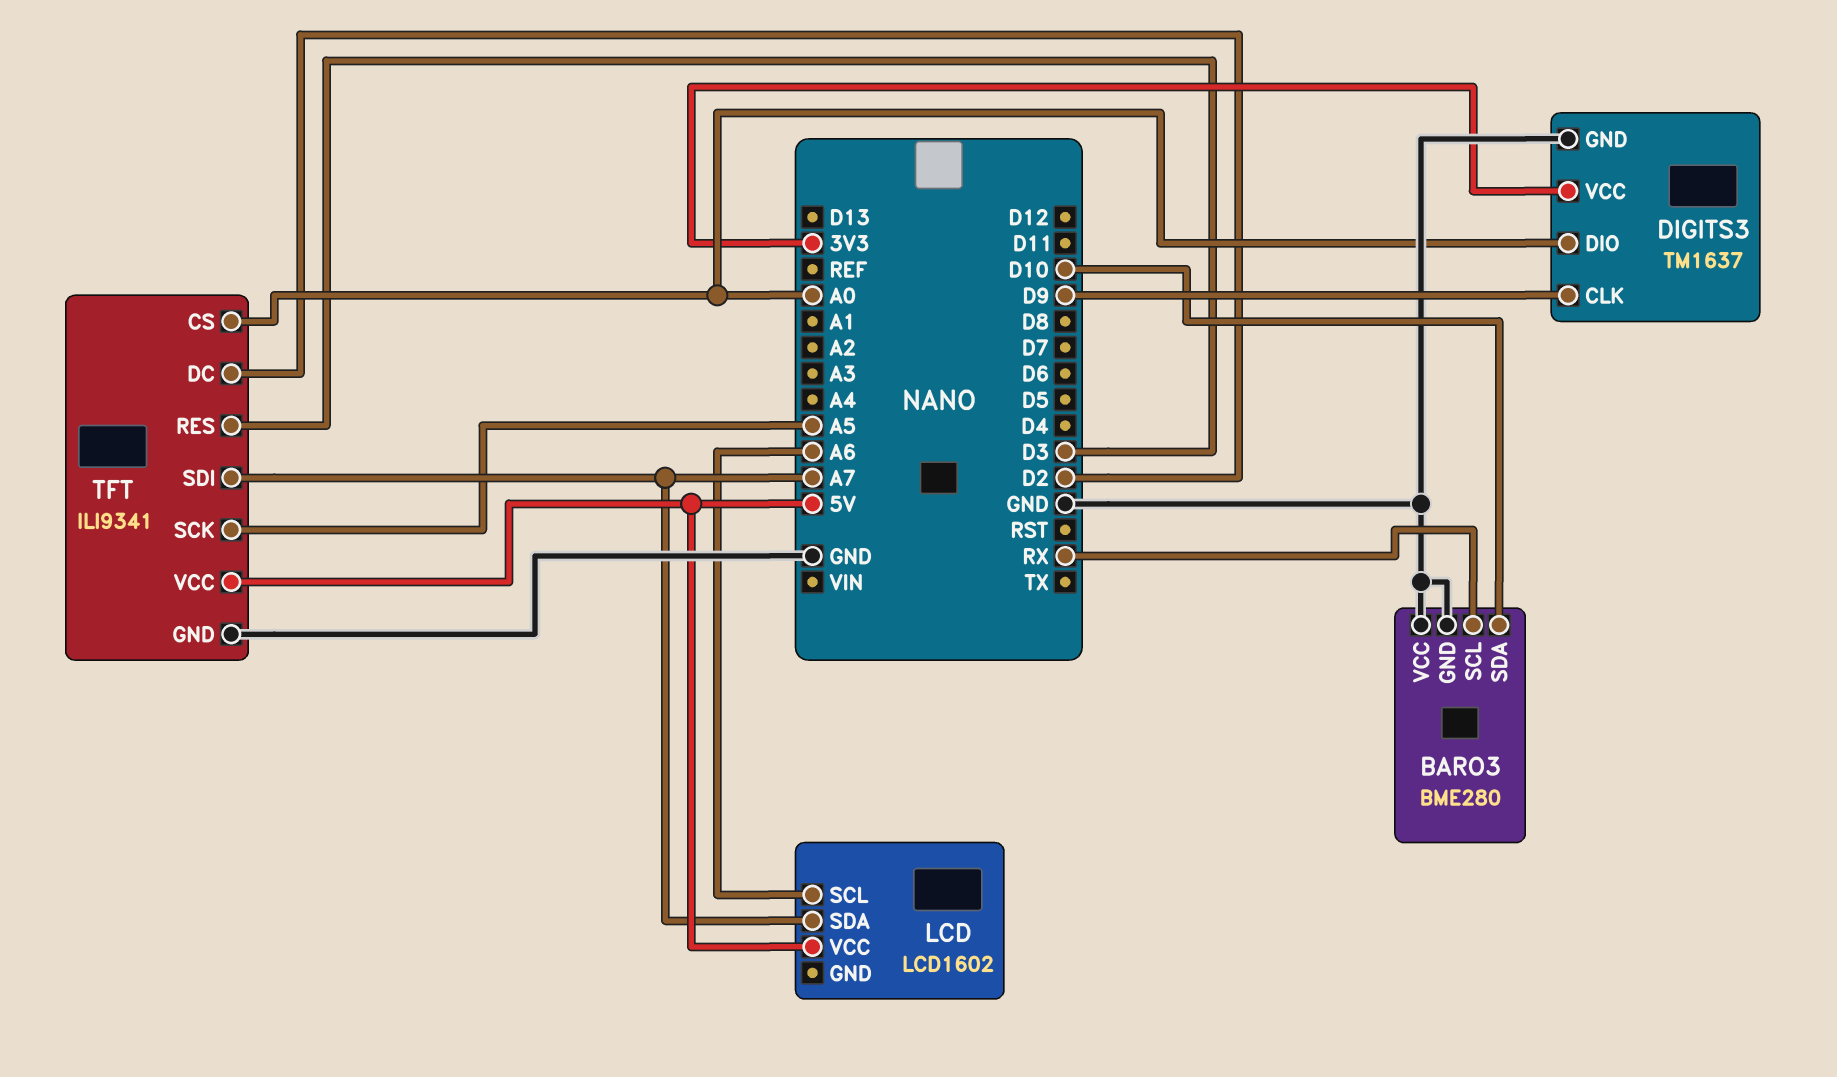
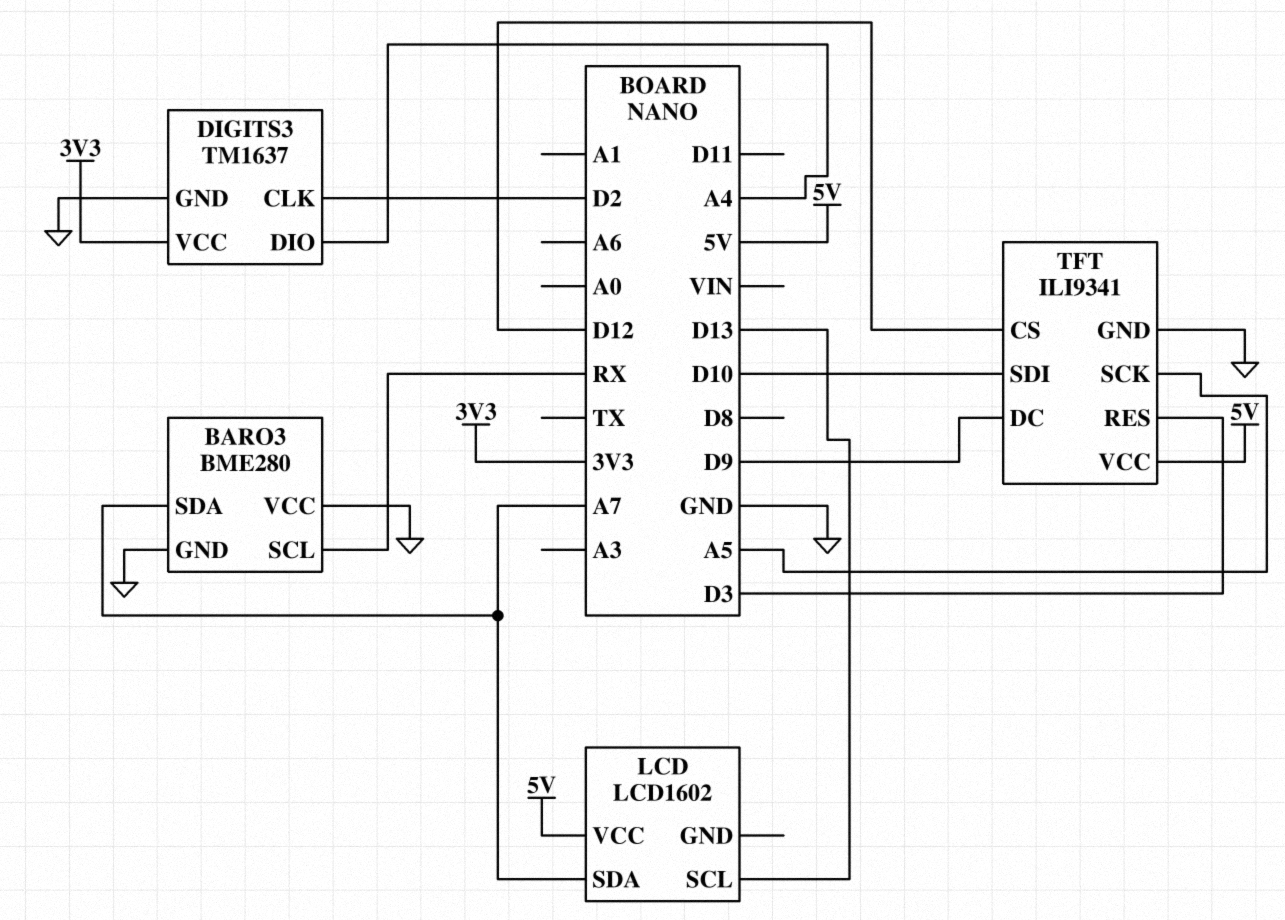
BARO3 pin SDA: D10 -> A7
DIGITS3 pin CLK: D9 -> D2
DIGITS3 pin DIO: A0 -> A4
LCD pin SCL: A6 -> D13
TFT pin CS: A0 -> D12
TFT pin DC: D2 -> D9
TFT pin SDI: A7 -> D10

